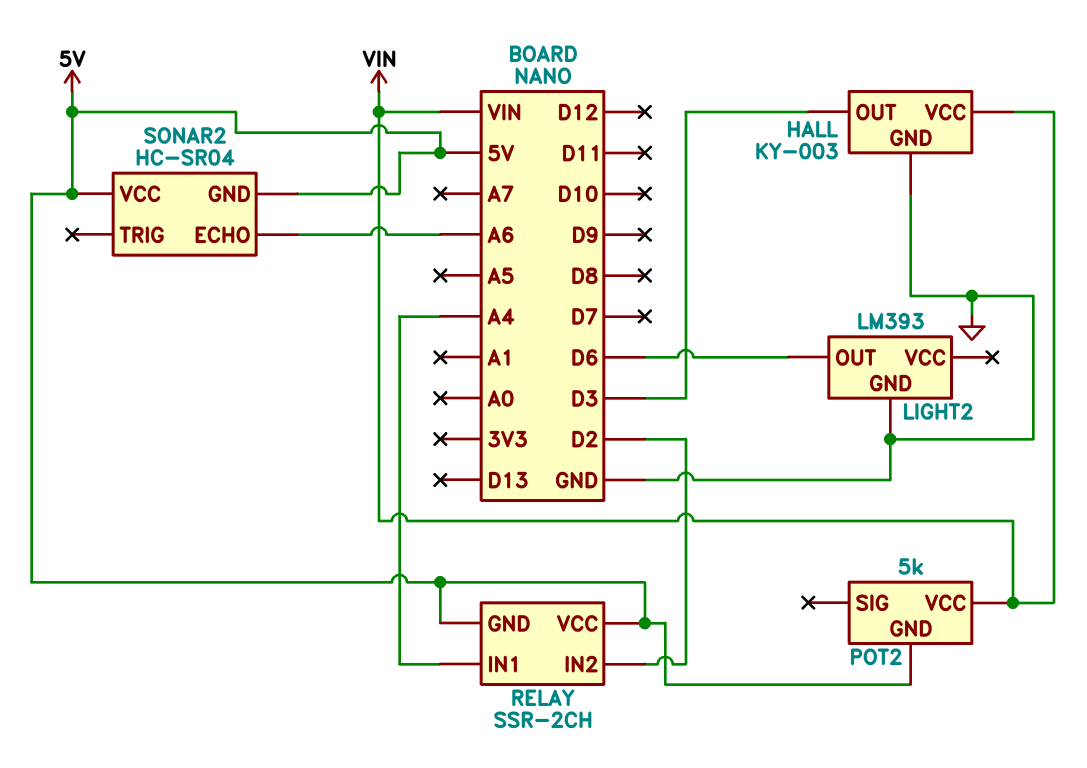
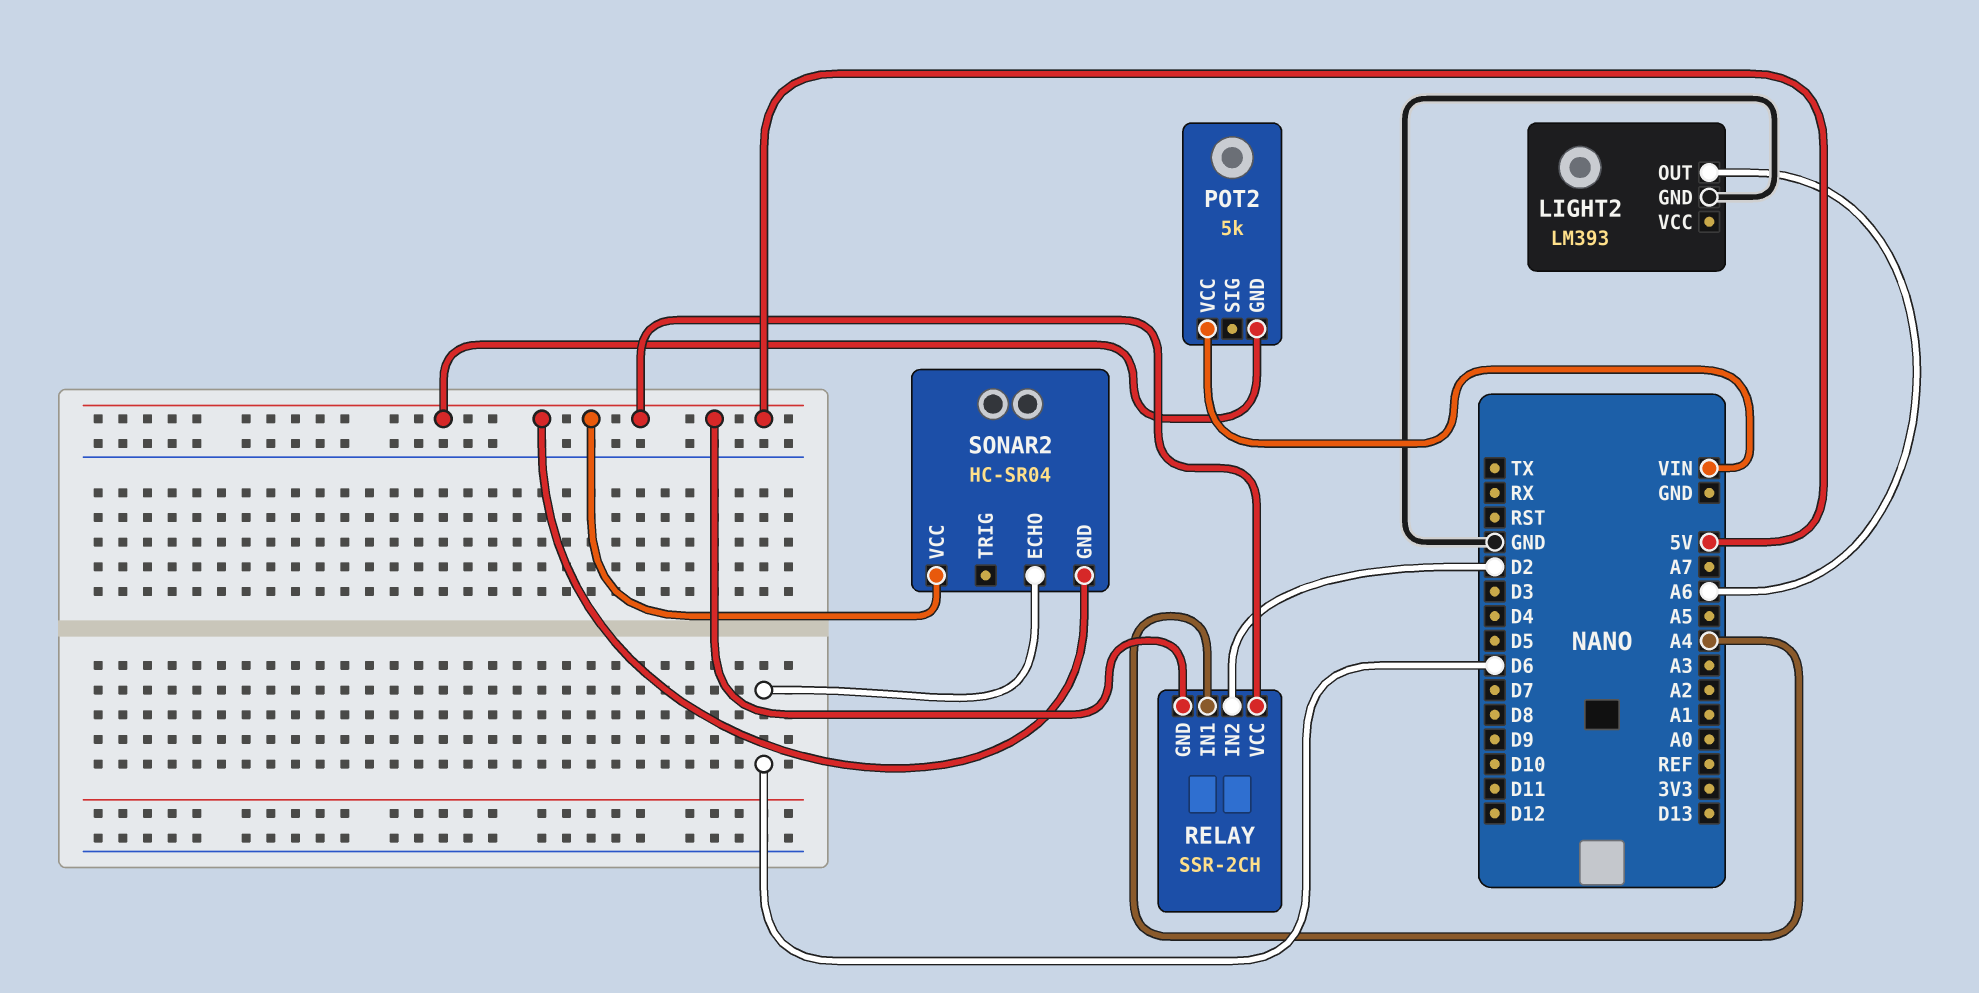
HALL: KY-003 -> none
HALL pin GND: GND -> none
HALL pin OUT: D3 -> none
HALL pin VCC: VIN -> none
LIGHT2 pin OUT: D6 -> A6
SONAR2 pin ECHO: A6 -> D6

